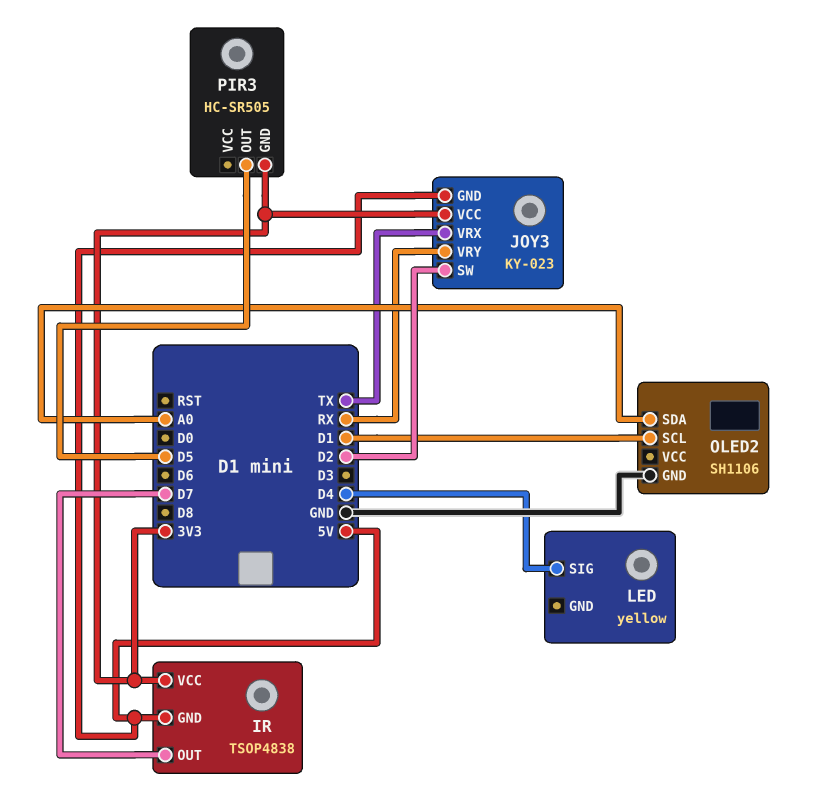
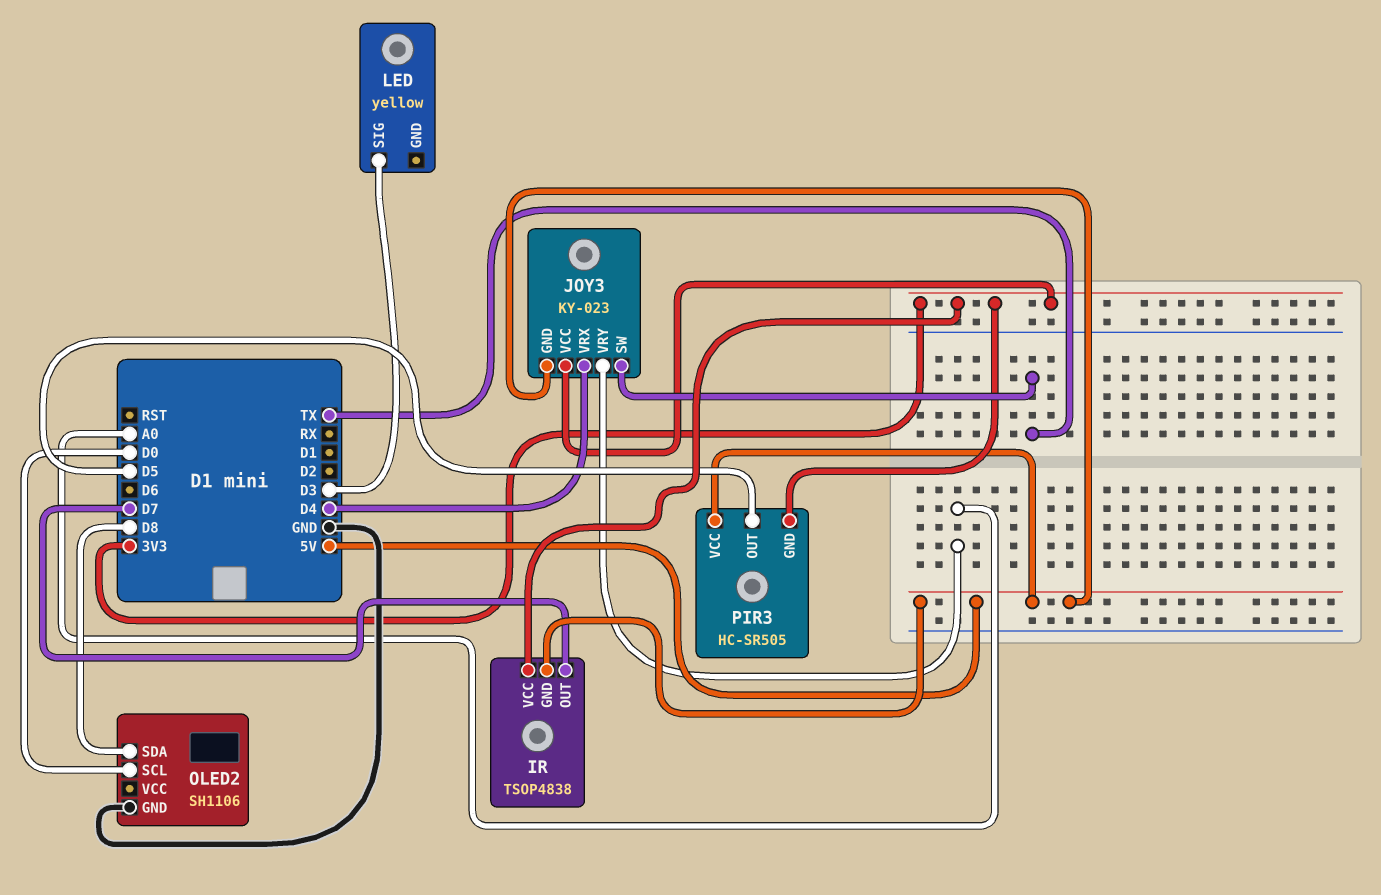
JOY3 pin SW: D2 -> TX
JOY3 pin VRX: TX -> D4
JOY3 pin VRY: RX -> A0
LED pin SIG: D4 -> D3
OLED2 pin SCL: D1 -> D0
OLED2 pin SDA: A0 -> D8
PIR3 pin VCC: none -> 5V

